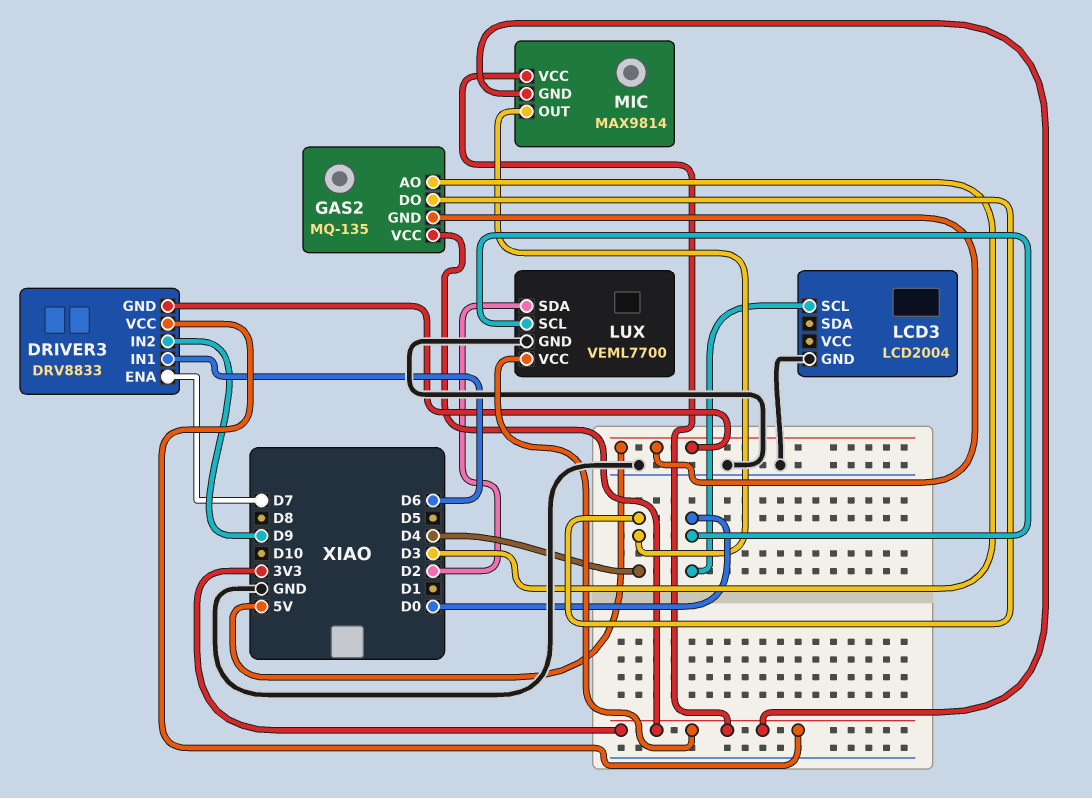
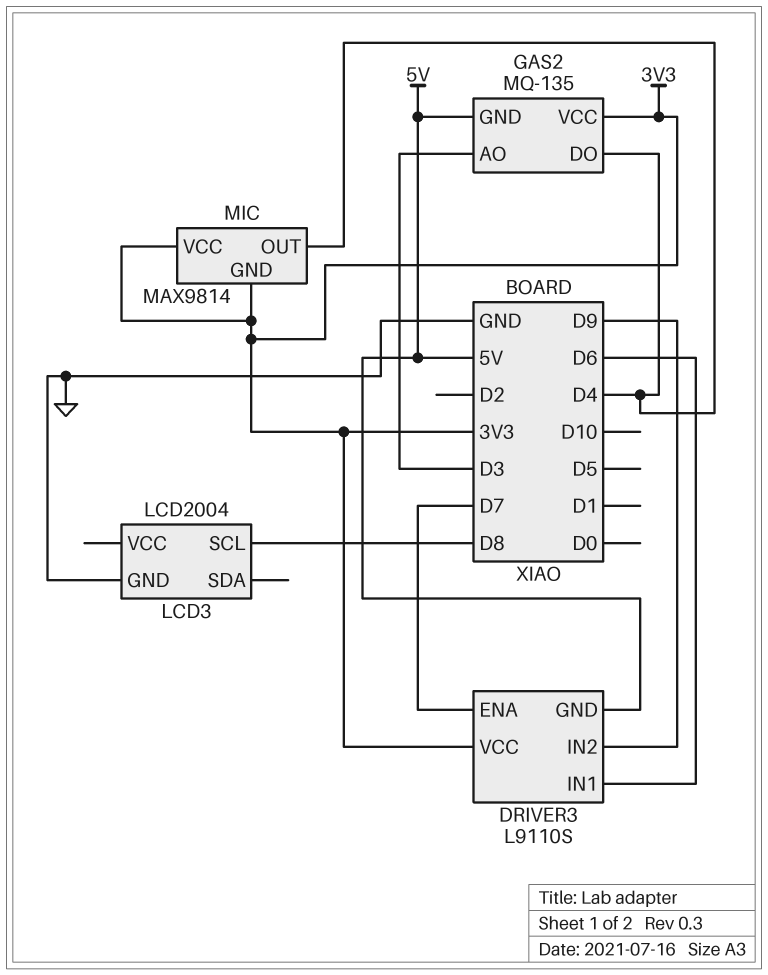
DRIVER3: DRV8833 -> L9110S
LCD3 pin SCL: D0 -> D8
LUX: VEML7700 -> none
LUX pin GND: GND -> none
LUX pin SCL: D0 -> none
LUX pin SDA: D2 -> none
LUX pin VCC: 3V3 -> none

